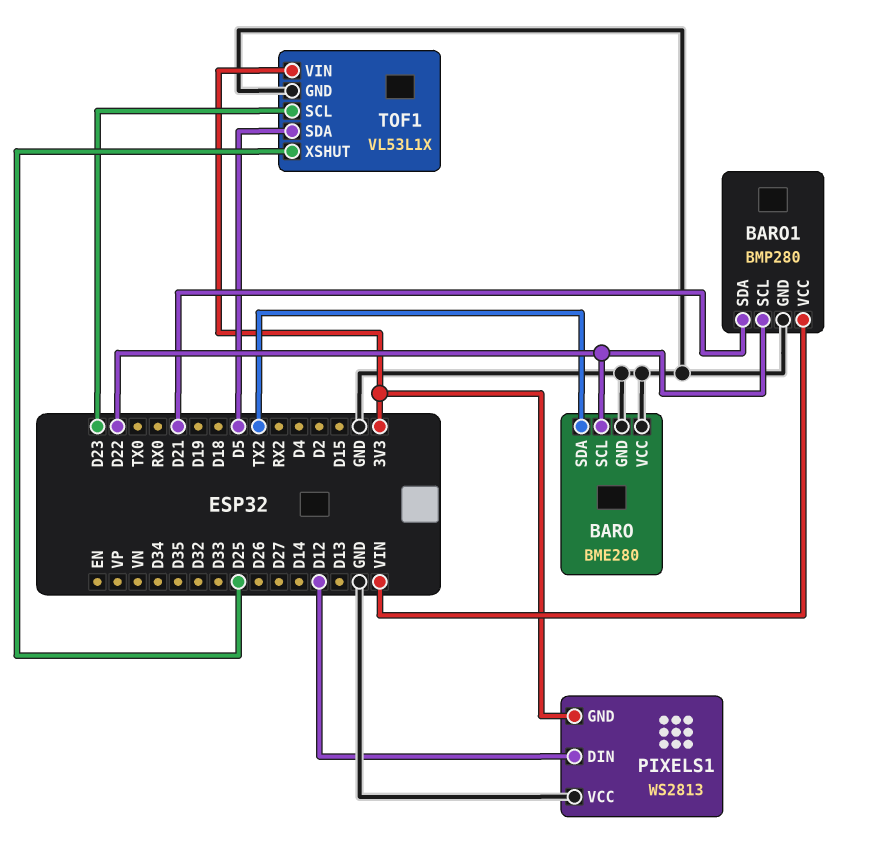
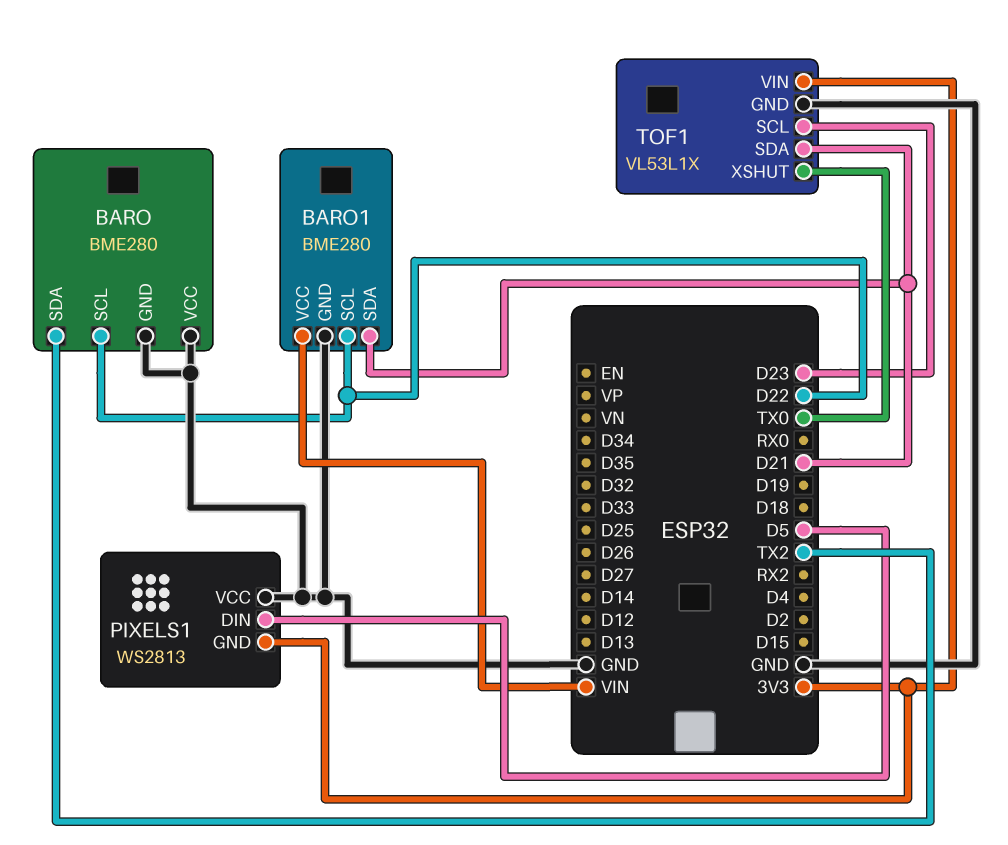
BARO1: BMP280 -> BME280
PIXELS1 pin DIN: D12 -> D5
TOF1 pin SDA: D5 -> D21
TOF1 pin XSHUT: D25 -> TX0

